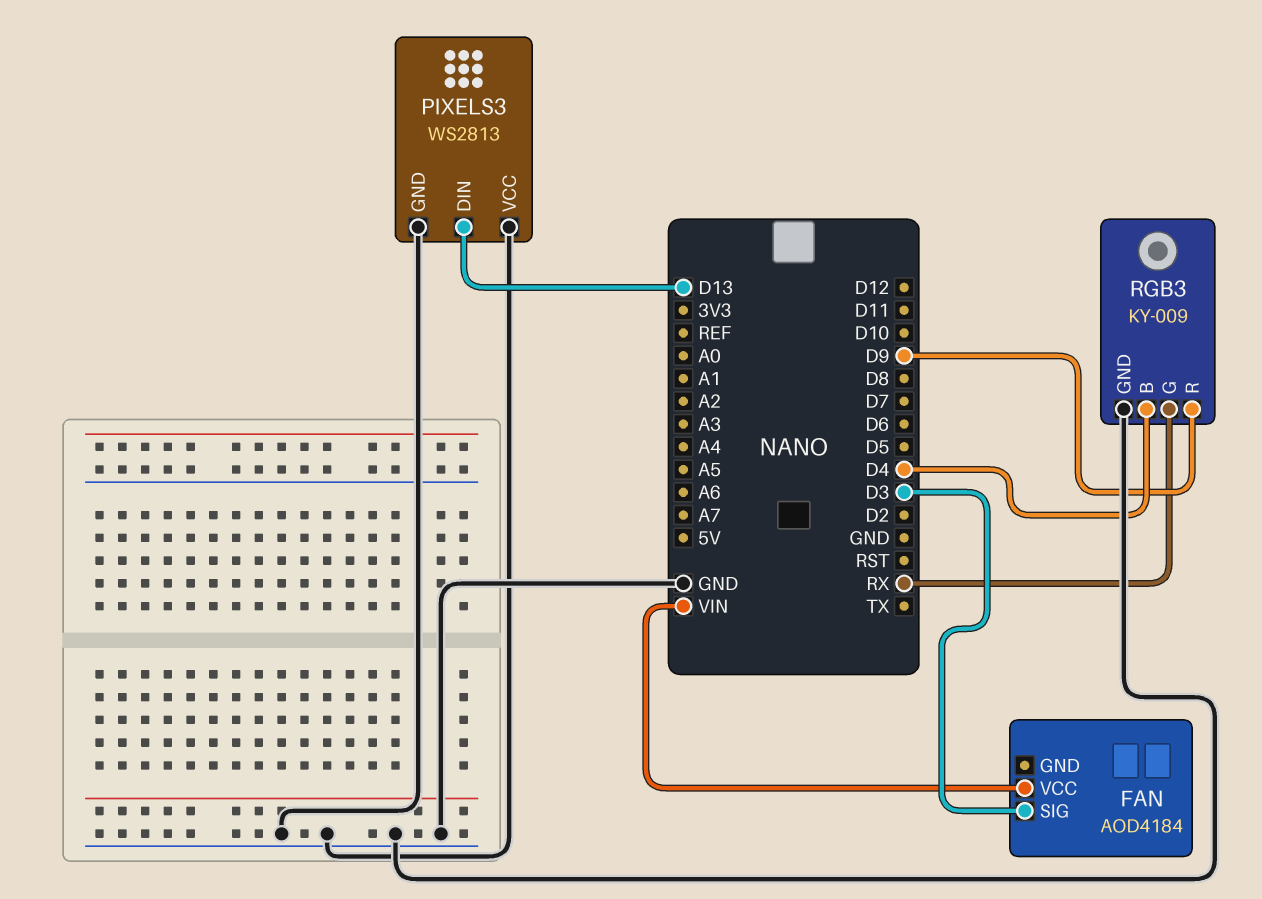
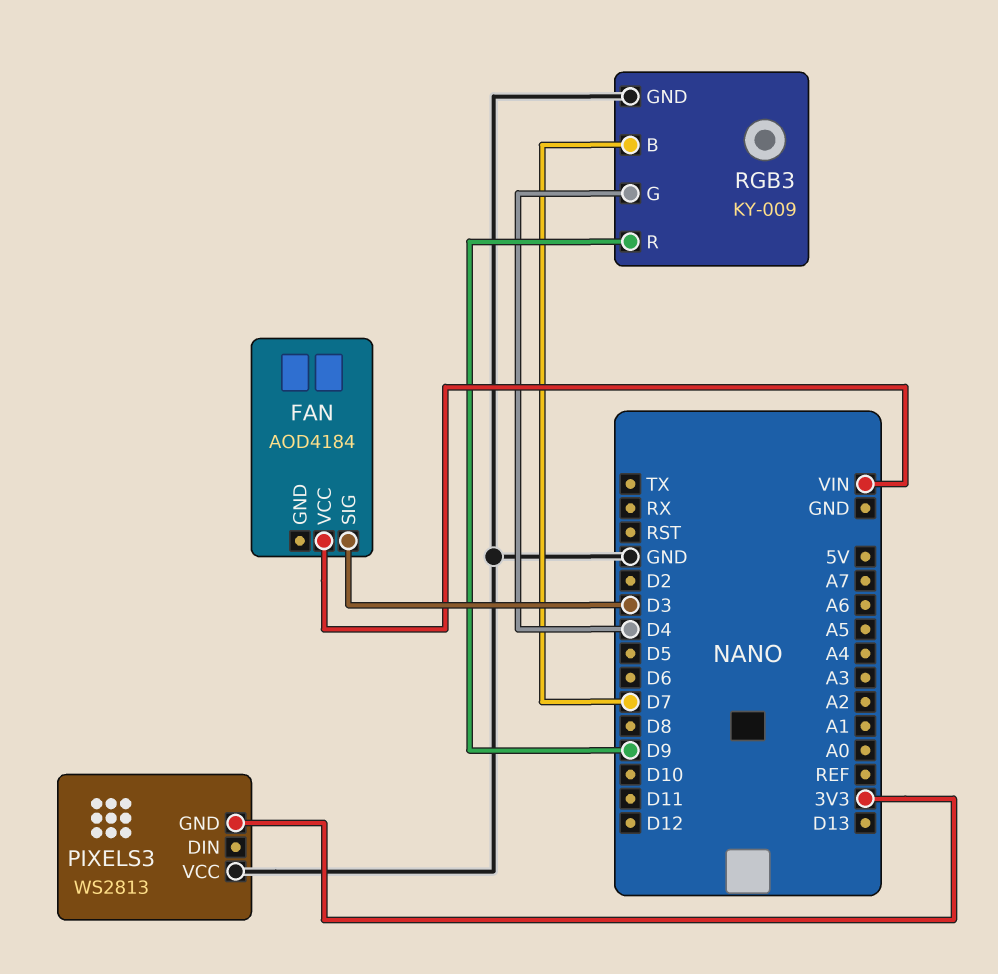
PIXELS3 pin DIN: D13 -> none
PIXELS3 pin GND: GND -> 3V3
RGB3 pin B: D4 -> D7
RGB3 pin G: RX -> D4

